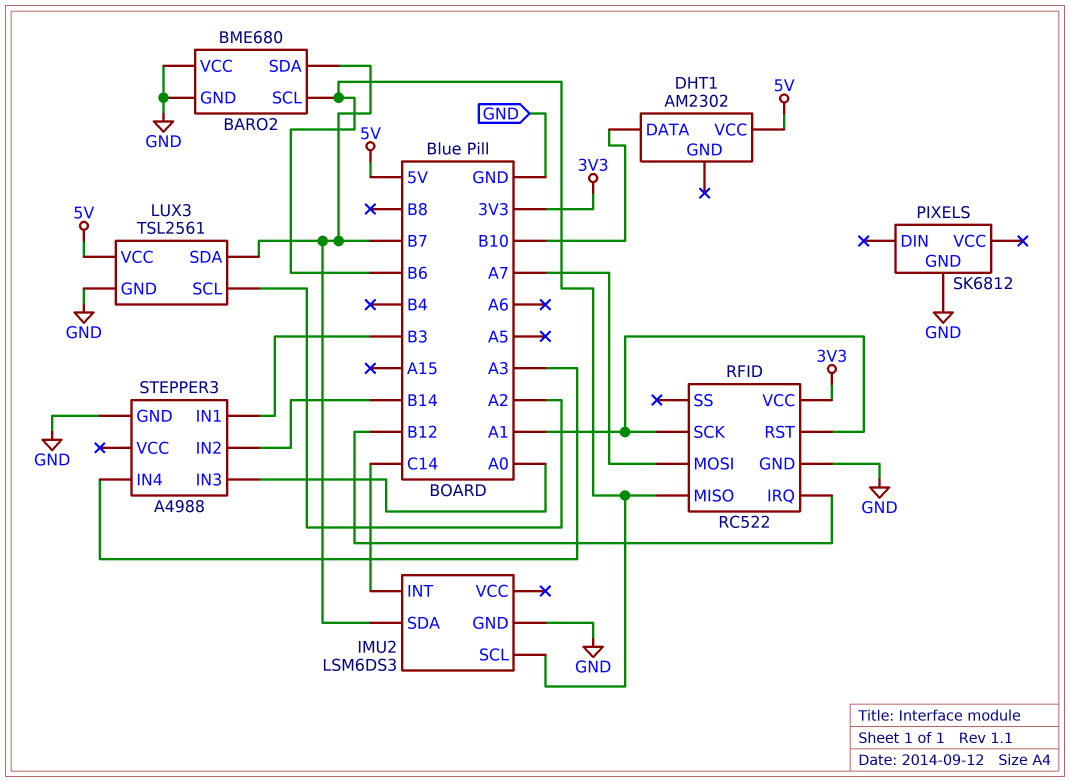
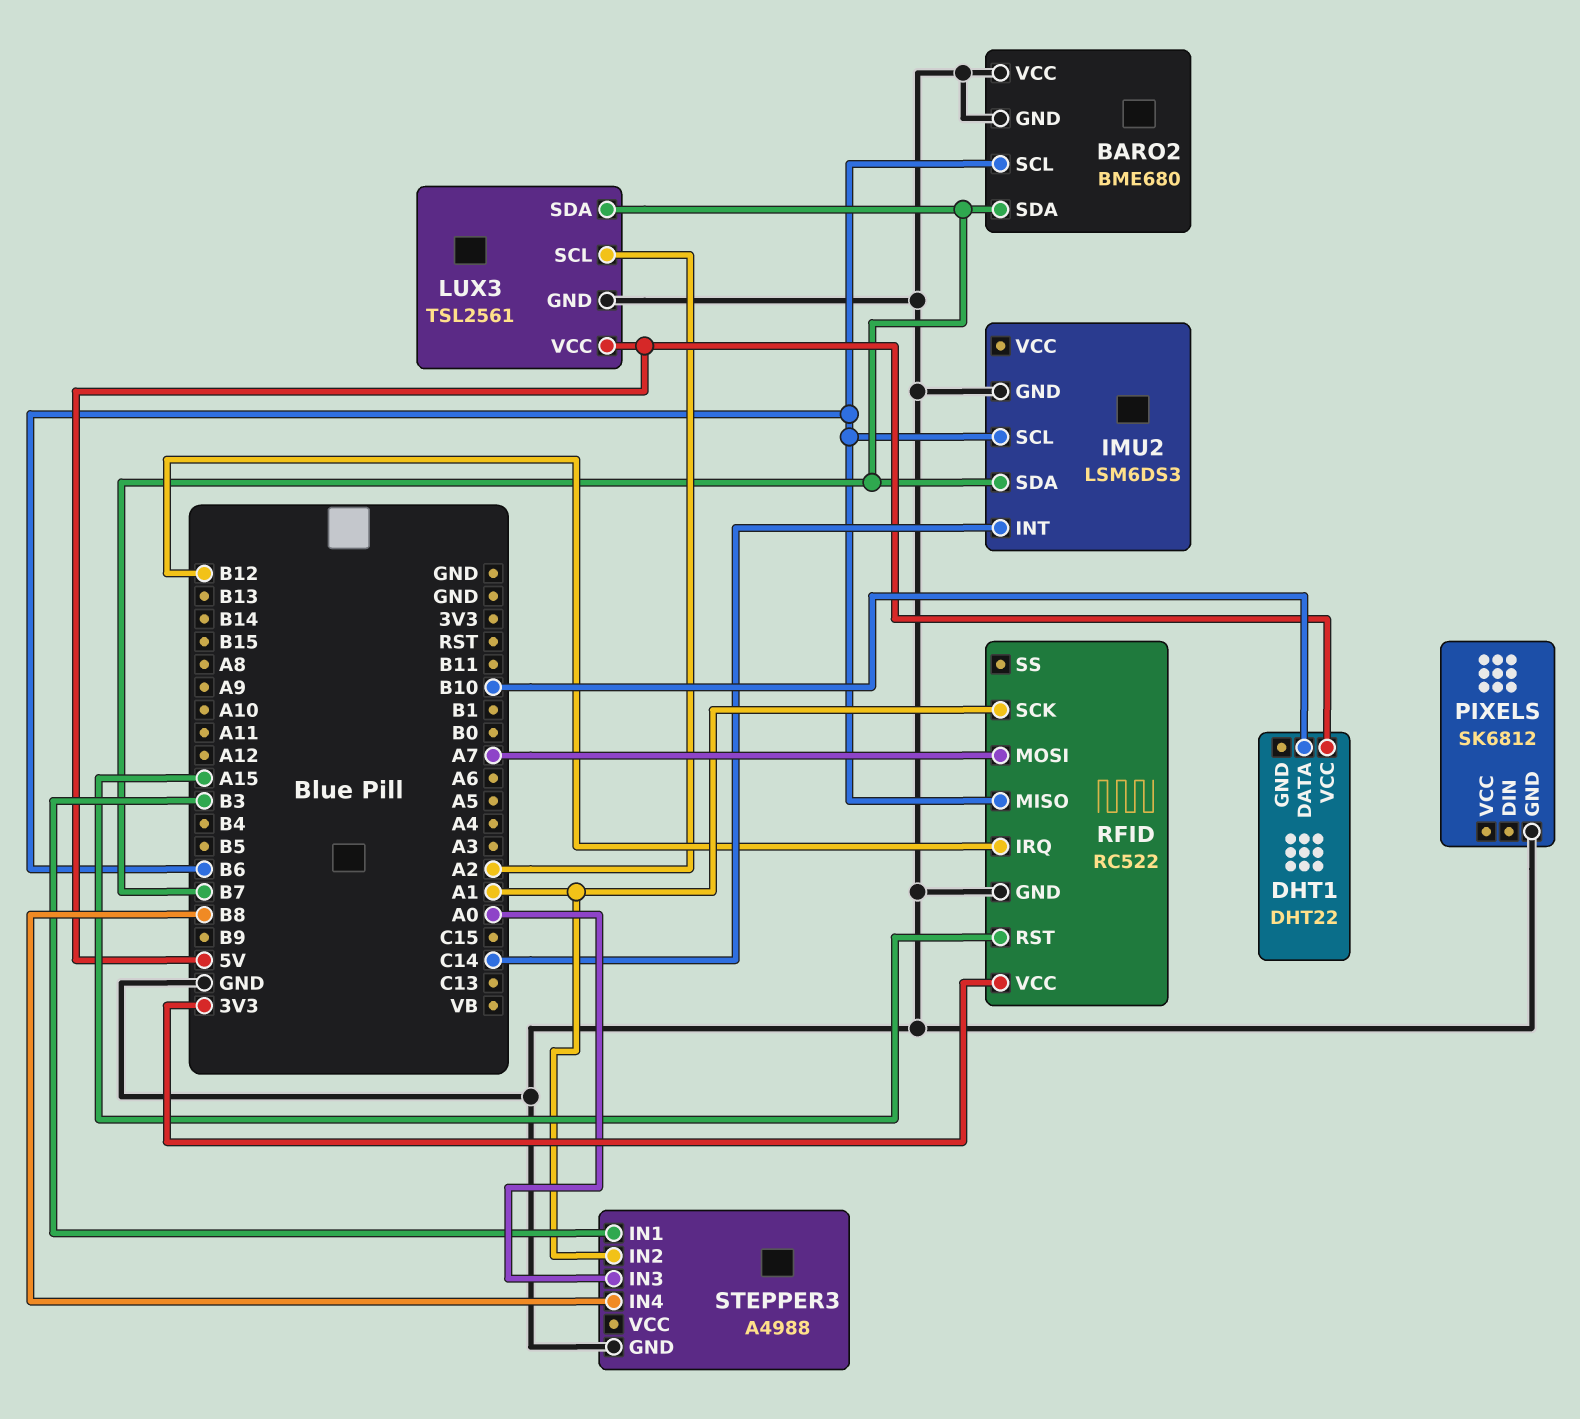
DHT1: AM2302 -> DHT22
RFID pin RST: A1 -> A15
STEPPER3 pin IN2: B14 -> A1
STEPPER3 pin IN4: A3 -> B8

